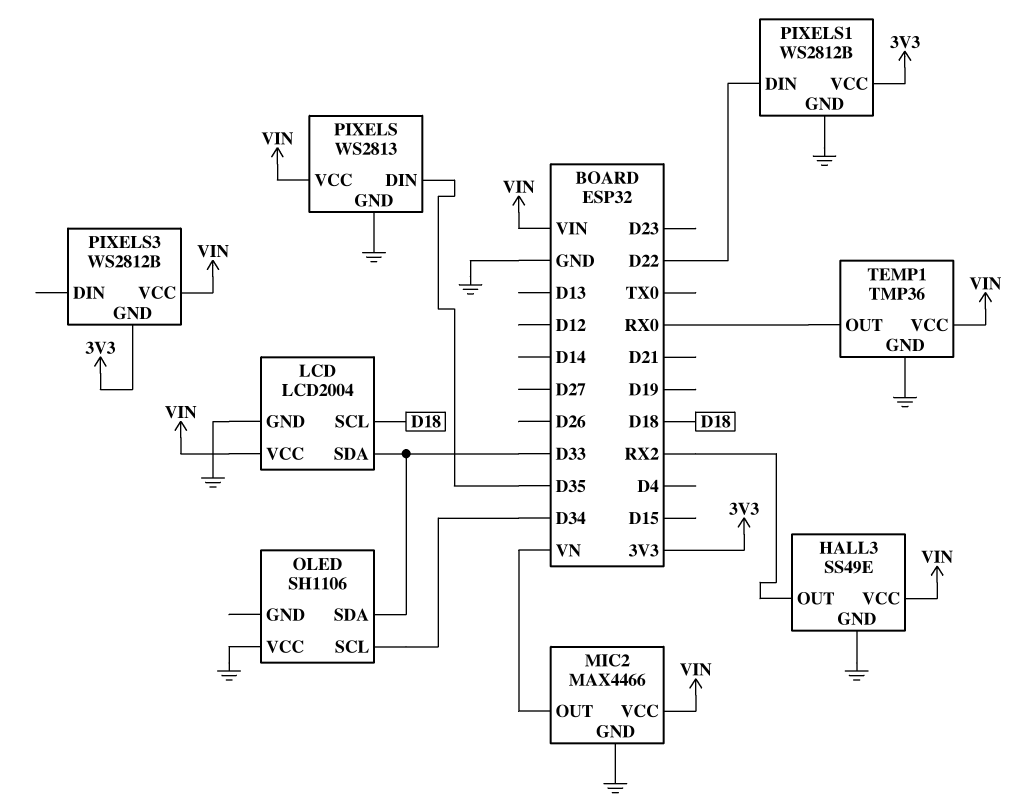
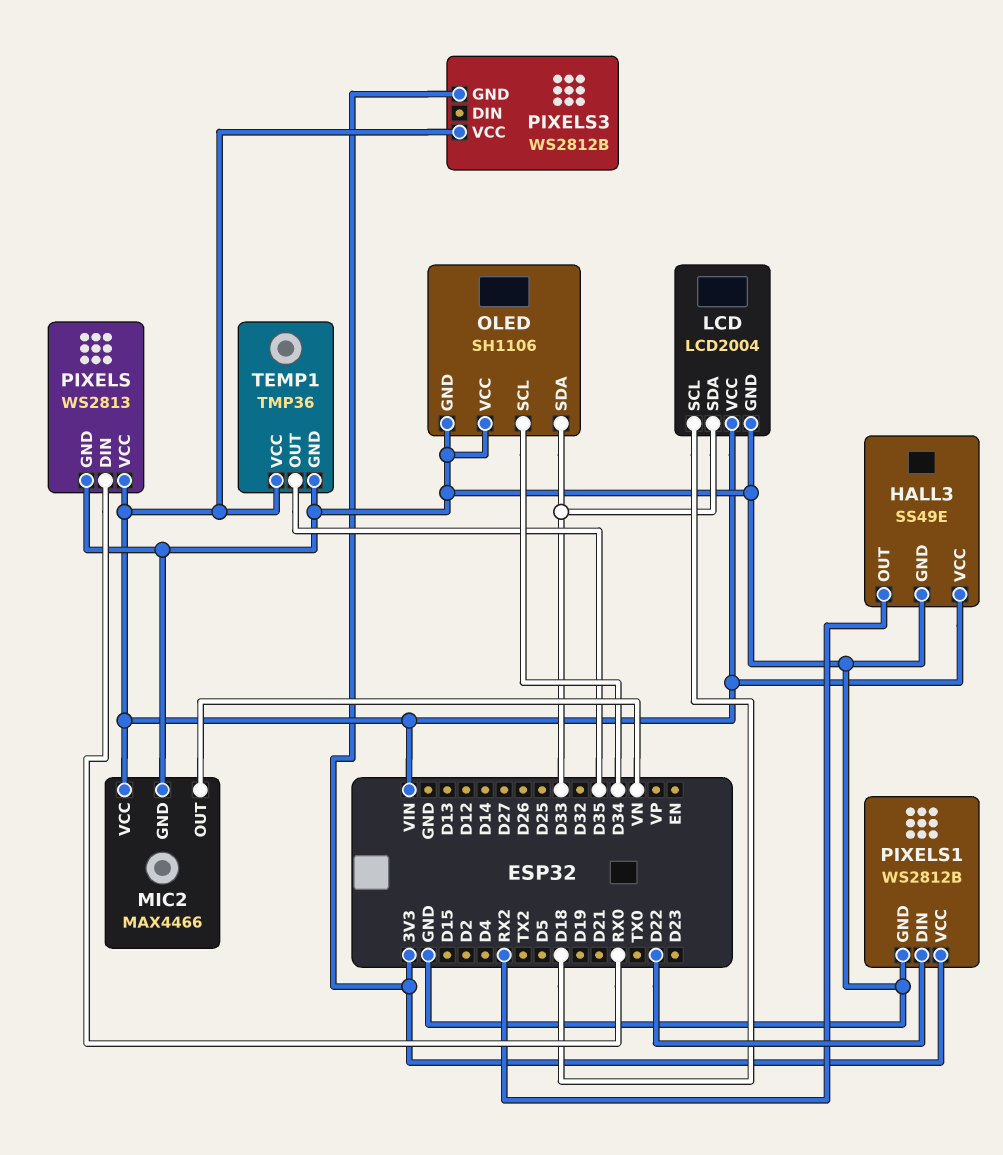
OLED pin GND: none -> GND
PIXELS pin DIN: D35 -> RX0
TEMP1 pin OUT: RX0 -> D35

